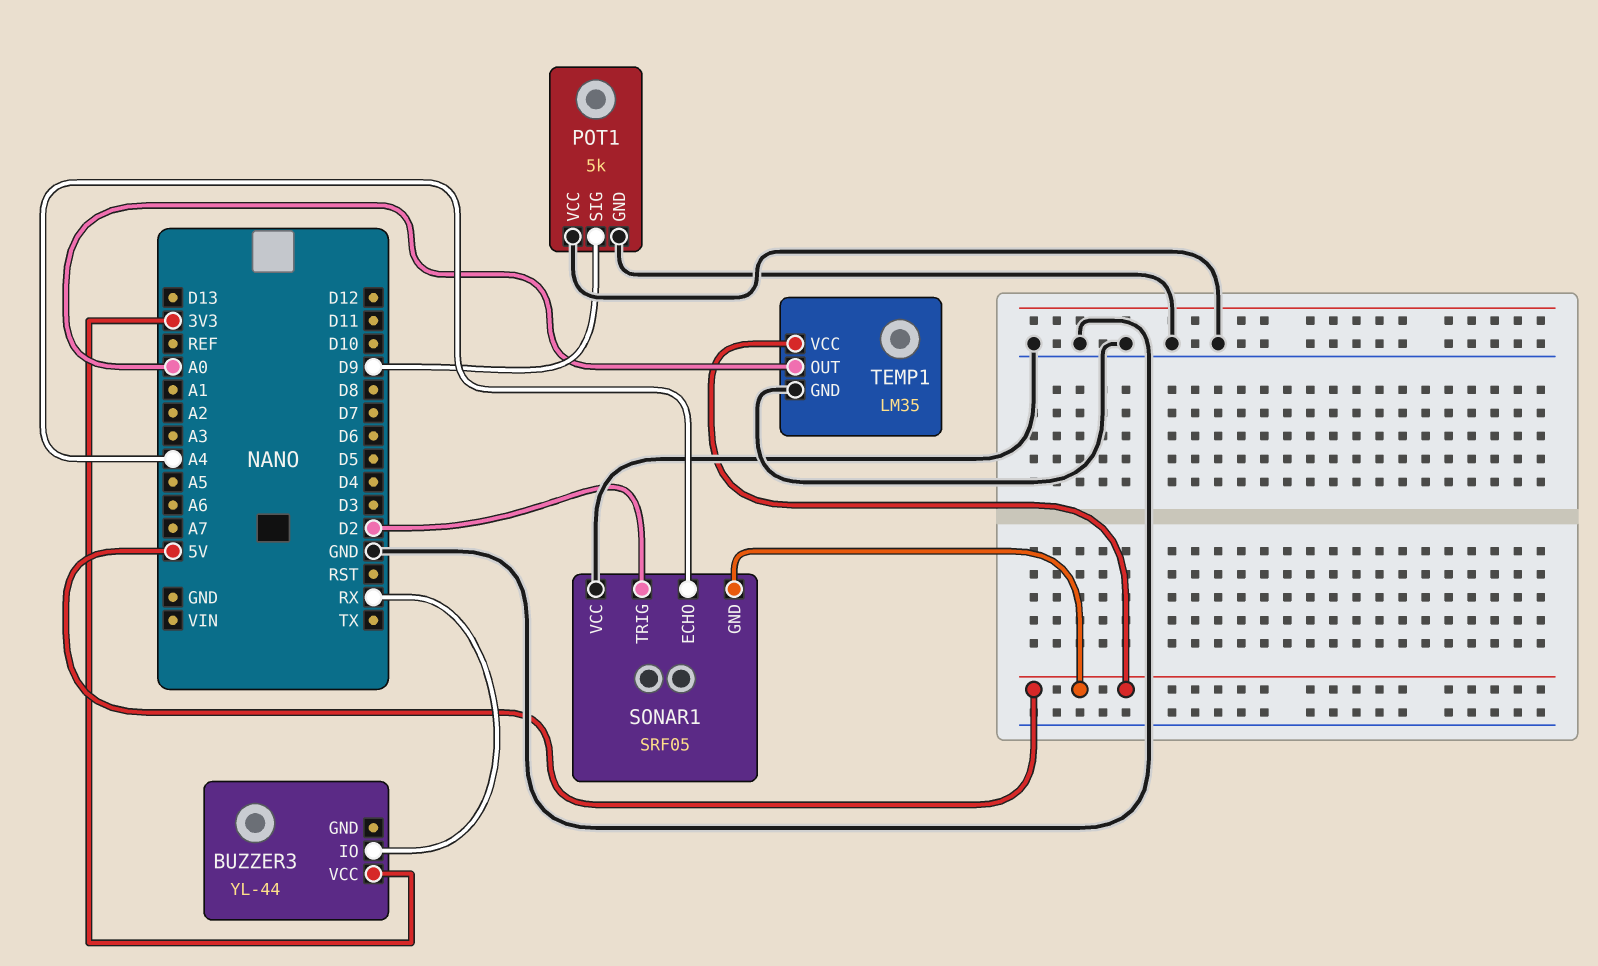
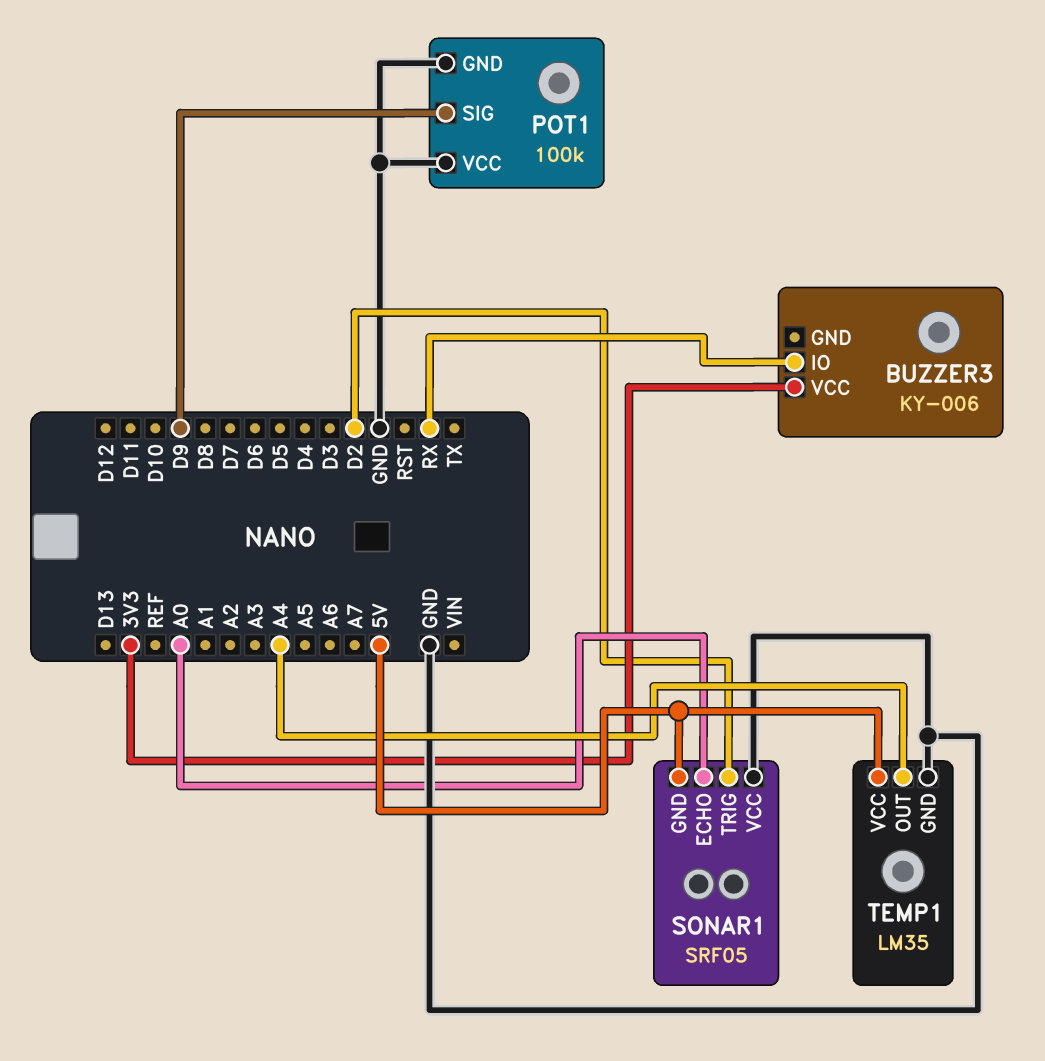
BUZZER3: YL-44 -> KY-006
POT1: 5k -> 100k
SONAR1 pin ECHO: A4 -> A0
TEMP1 pin OUT: A0 -> A4

